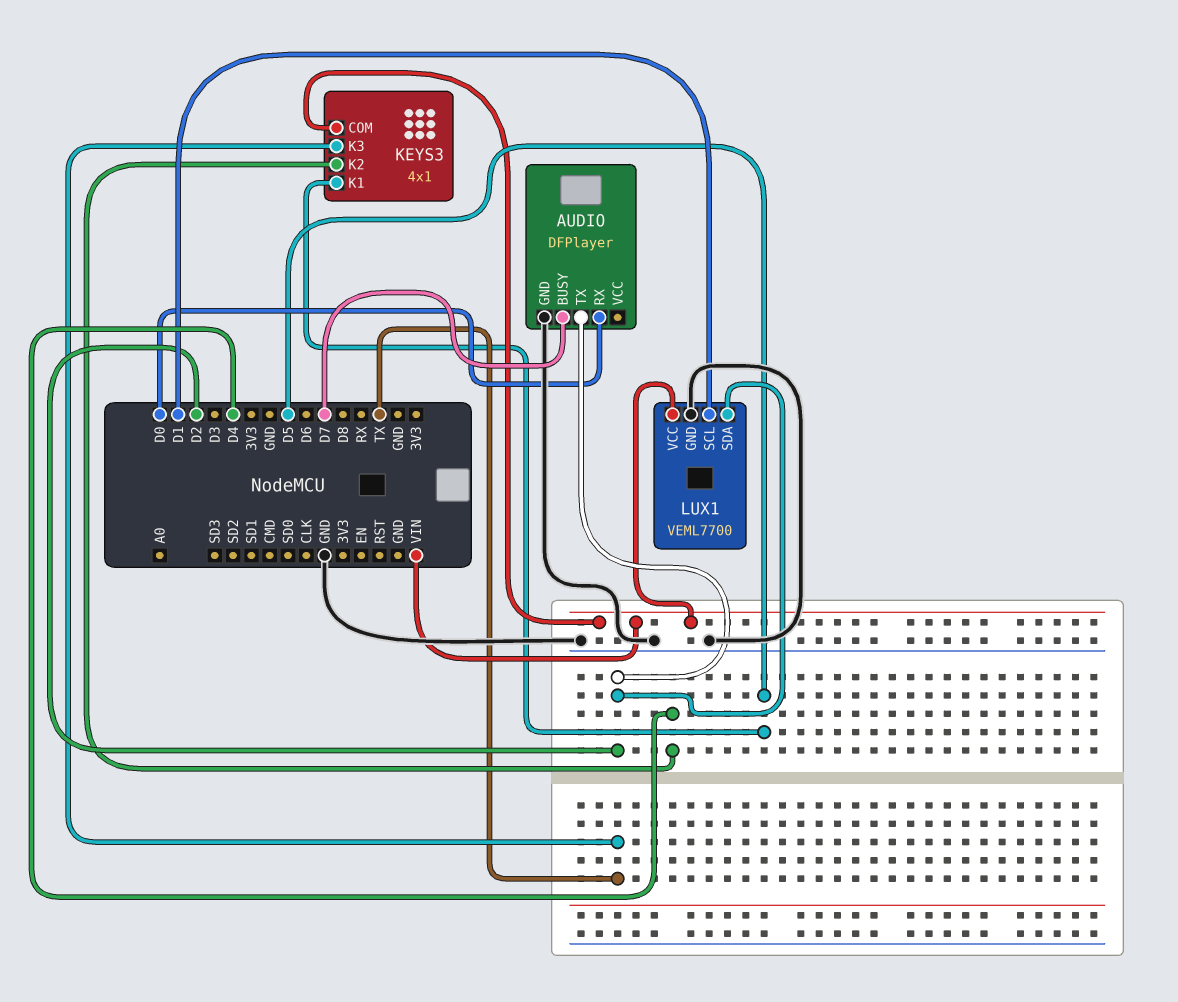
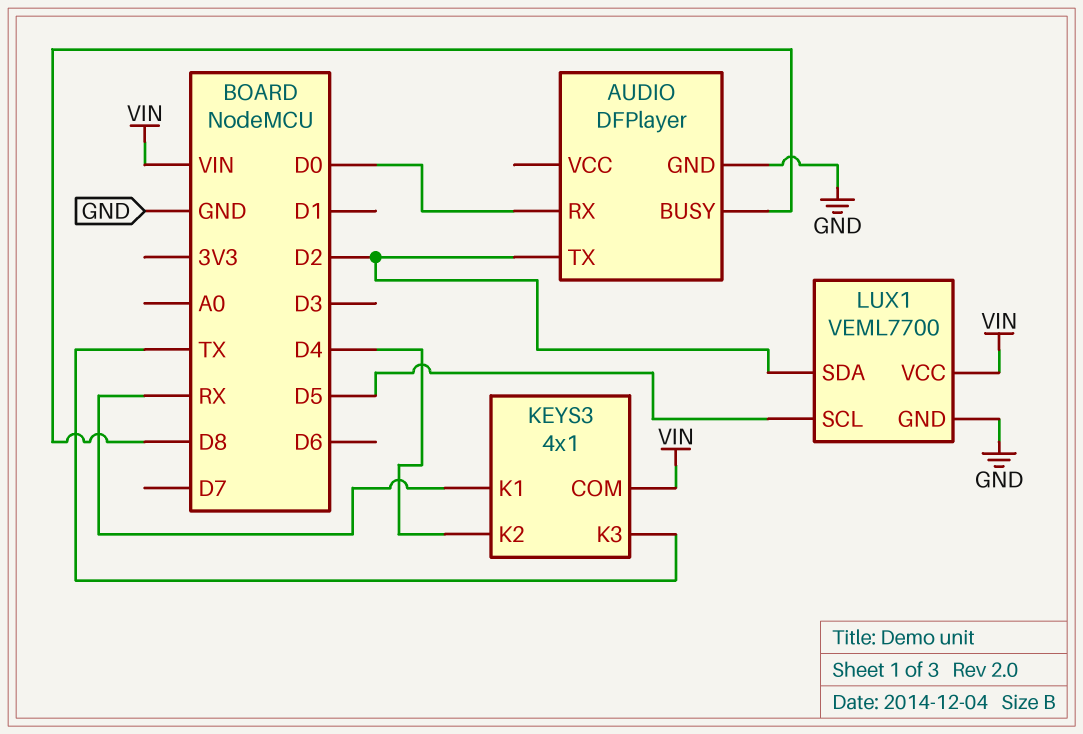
AUDIO pin BUSY: D7 -> D8
KEYS3 pin K1: D5 -> RX
LUX1 pin SCL: D1 -> D5

